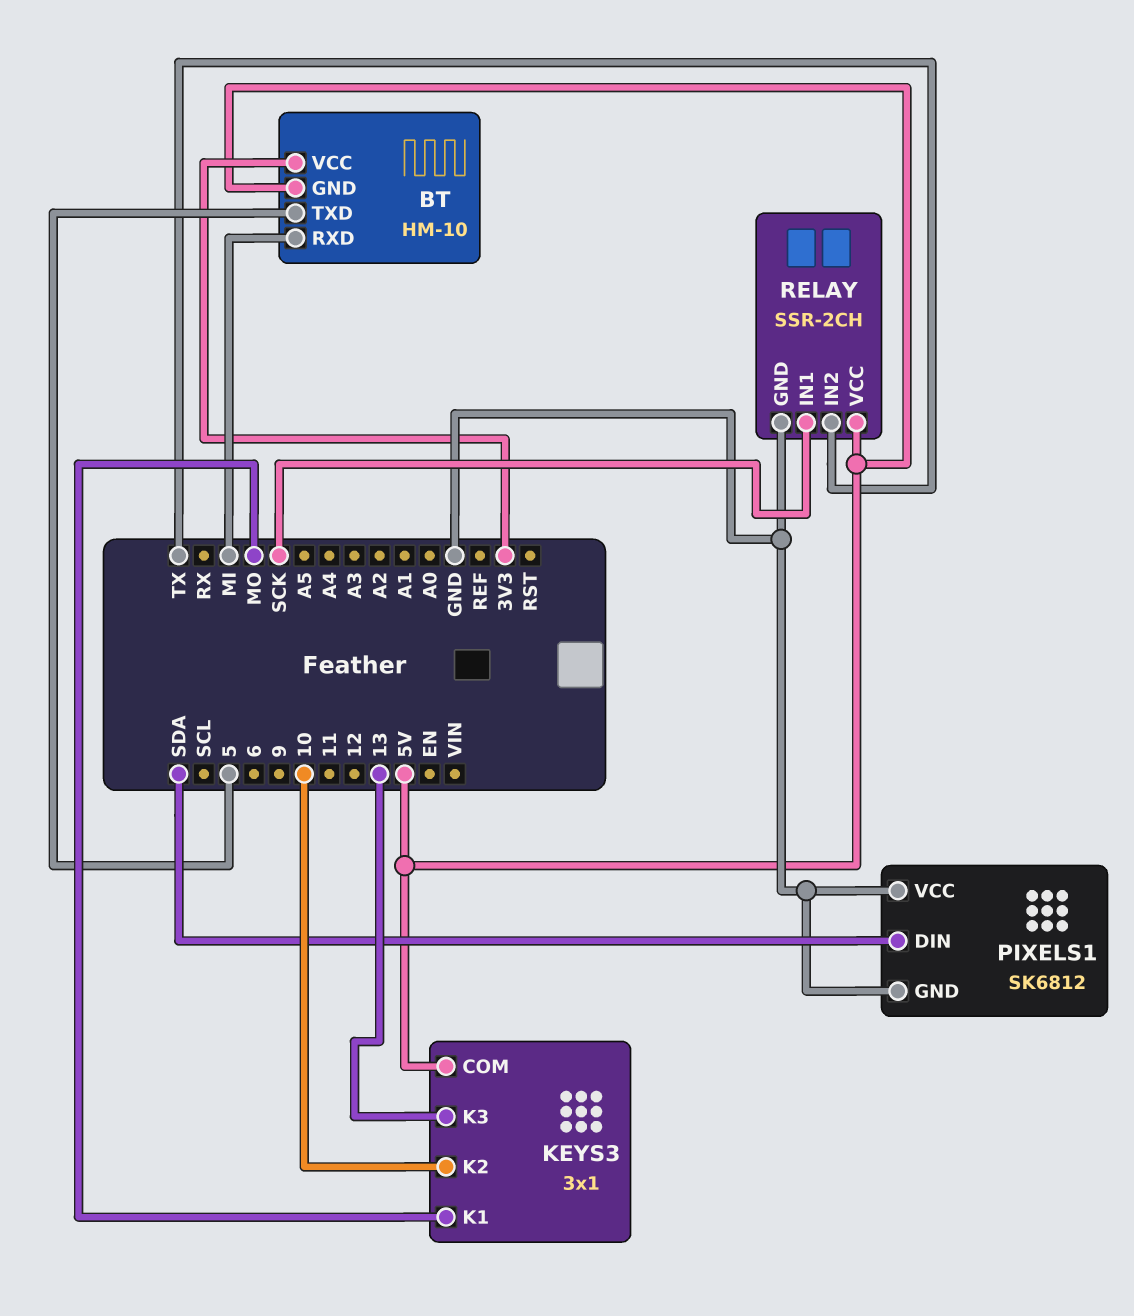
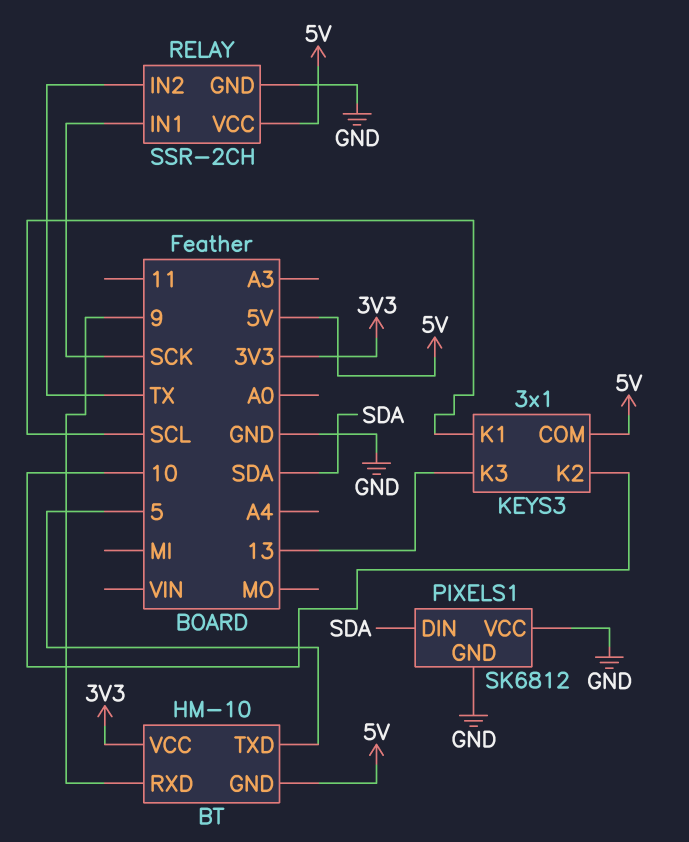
BT pin RXD: MI -> 9
KEYS3 pin K1: MO -> SCL

